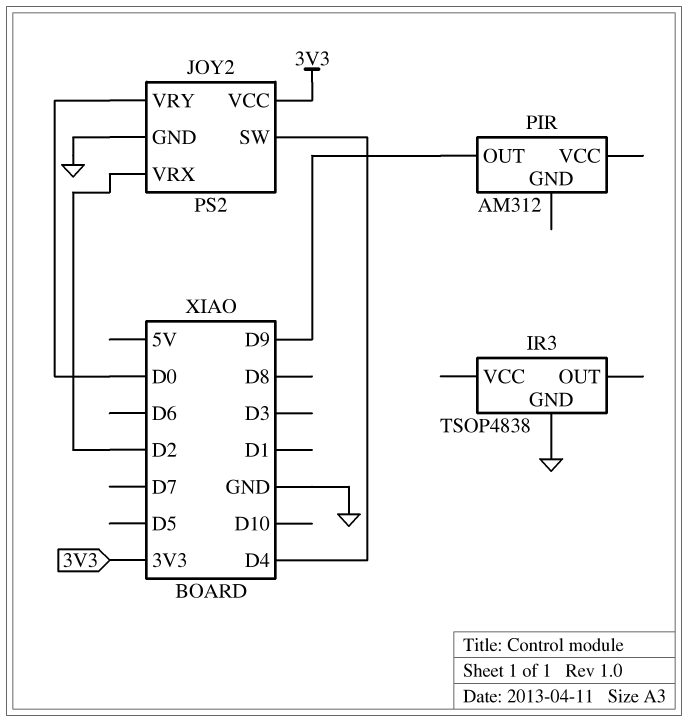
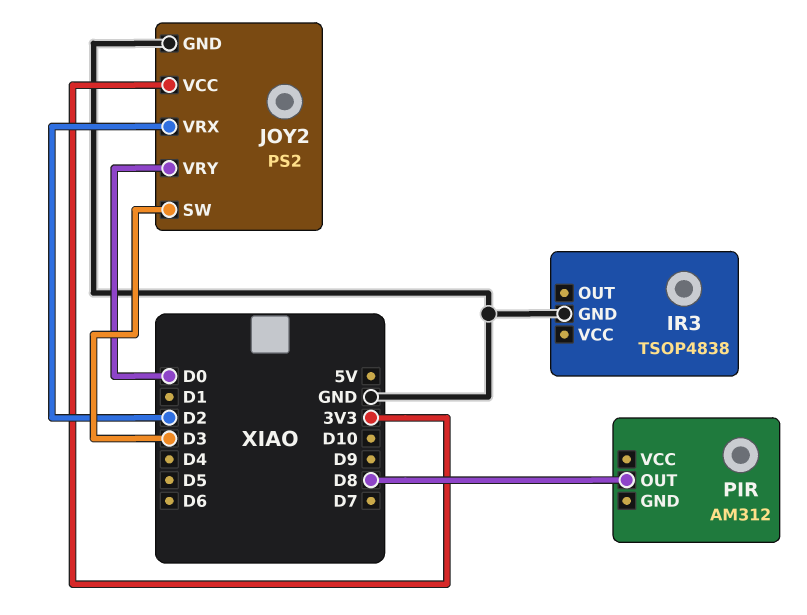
JOY2 pin SW: D4 -> D3
PIR pin OUT: D9 -> D8

